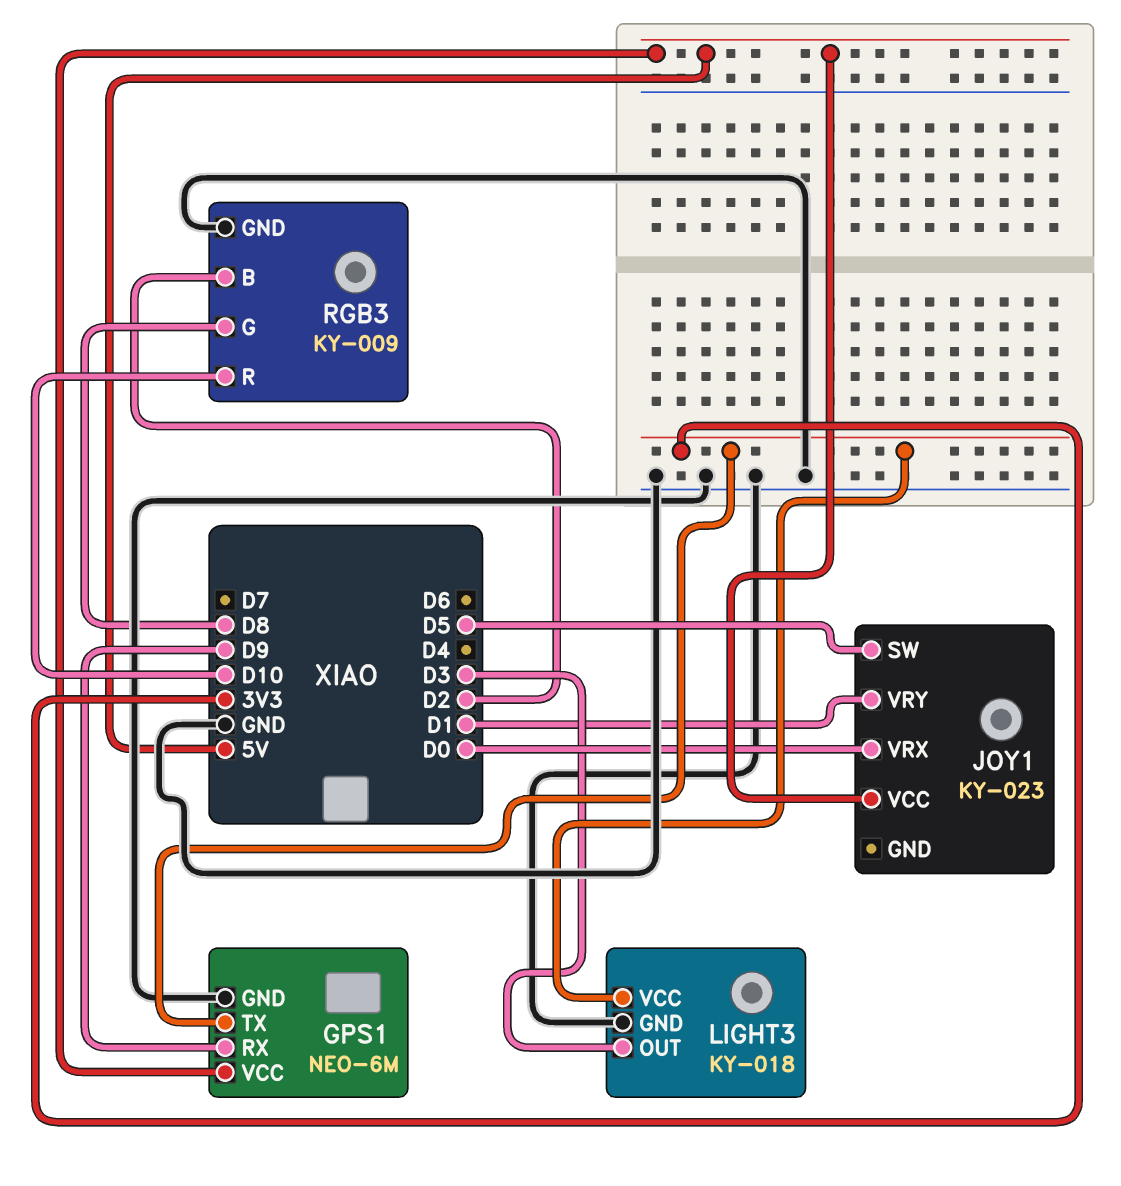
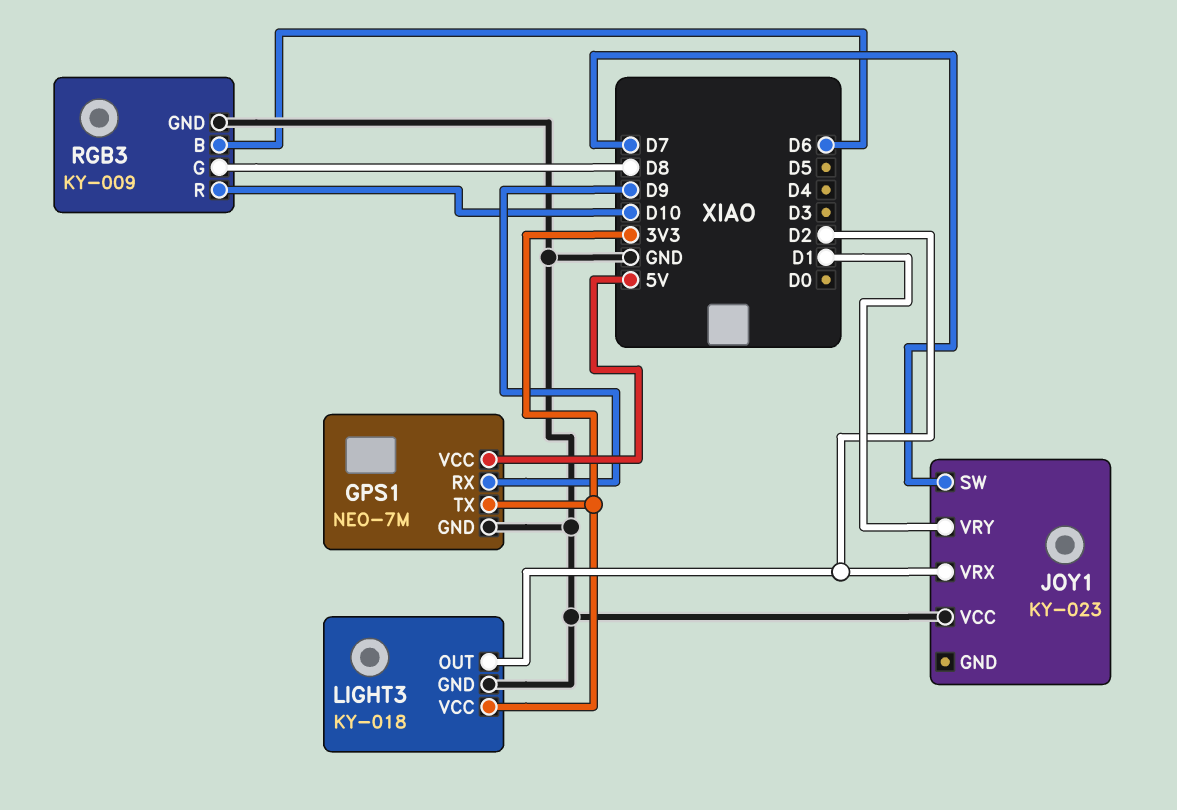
GPS1: NEO-6M -> NEO-7M
JOY1 pin SW: D5 -> D7
JOY1 pin VCC: 5V -> GND
JOY1 pin VRX: D0 -> D2
LIGHT3 pin OUT: D3 -> D2
RGB3 pin B: D2 -> D6

